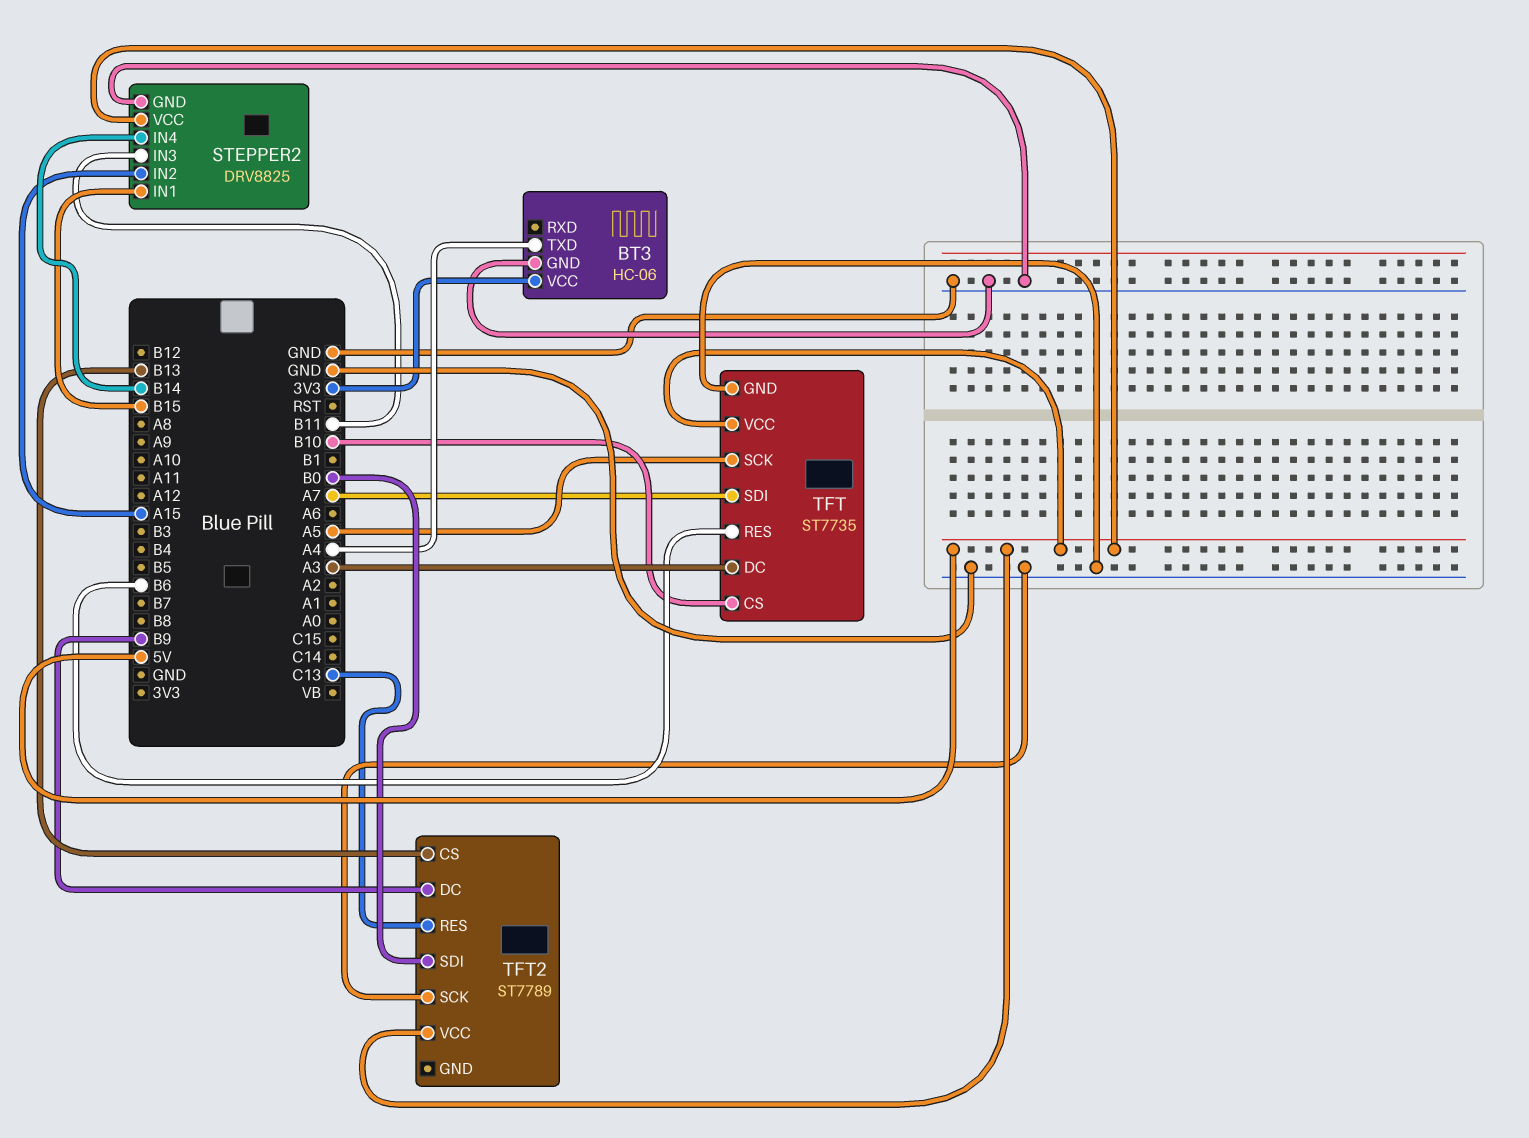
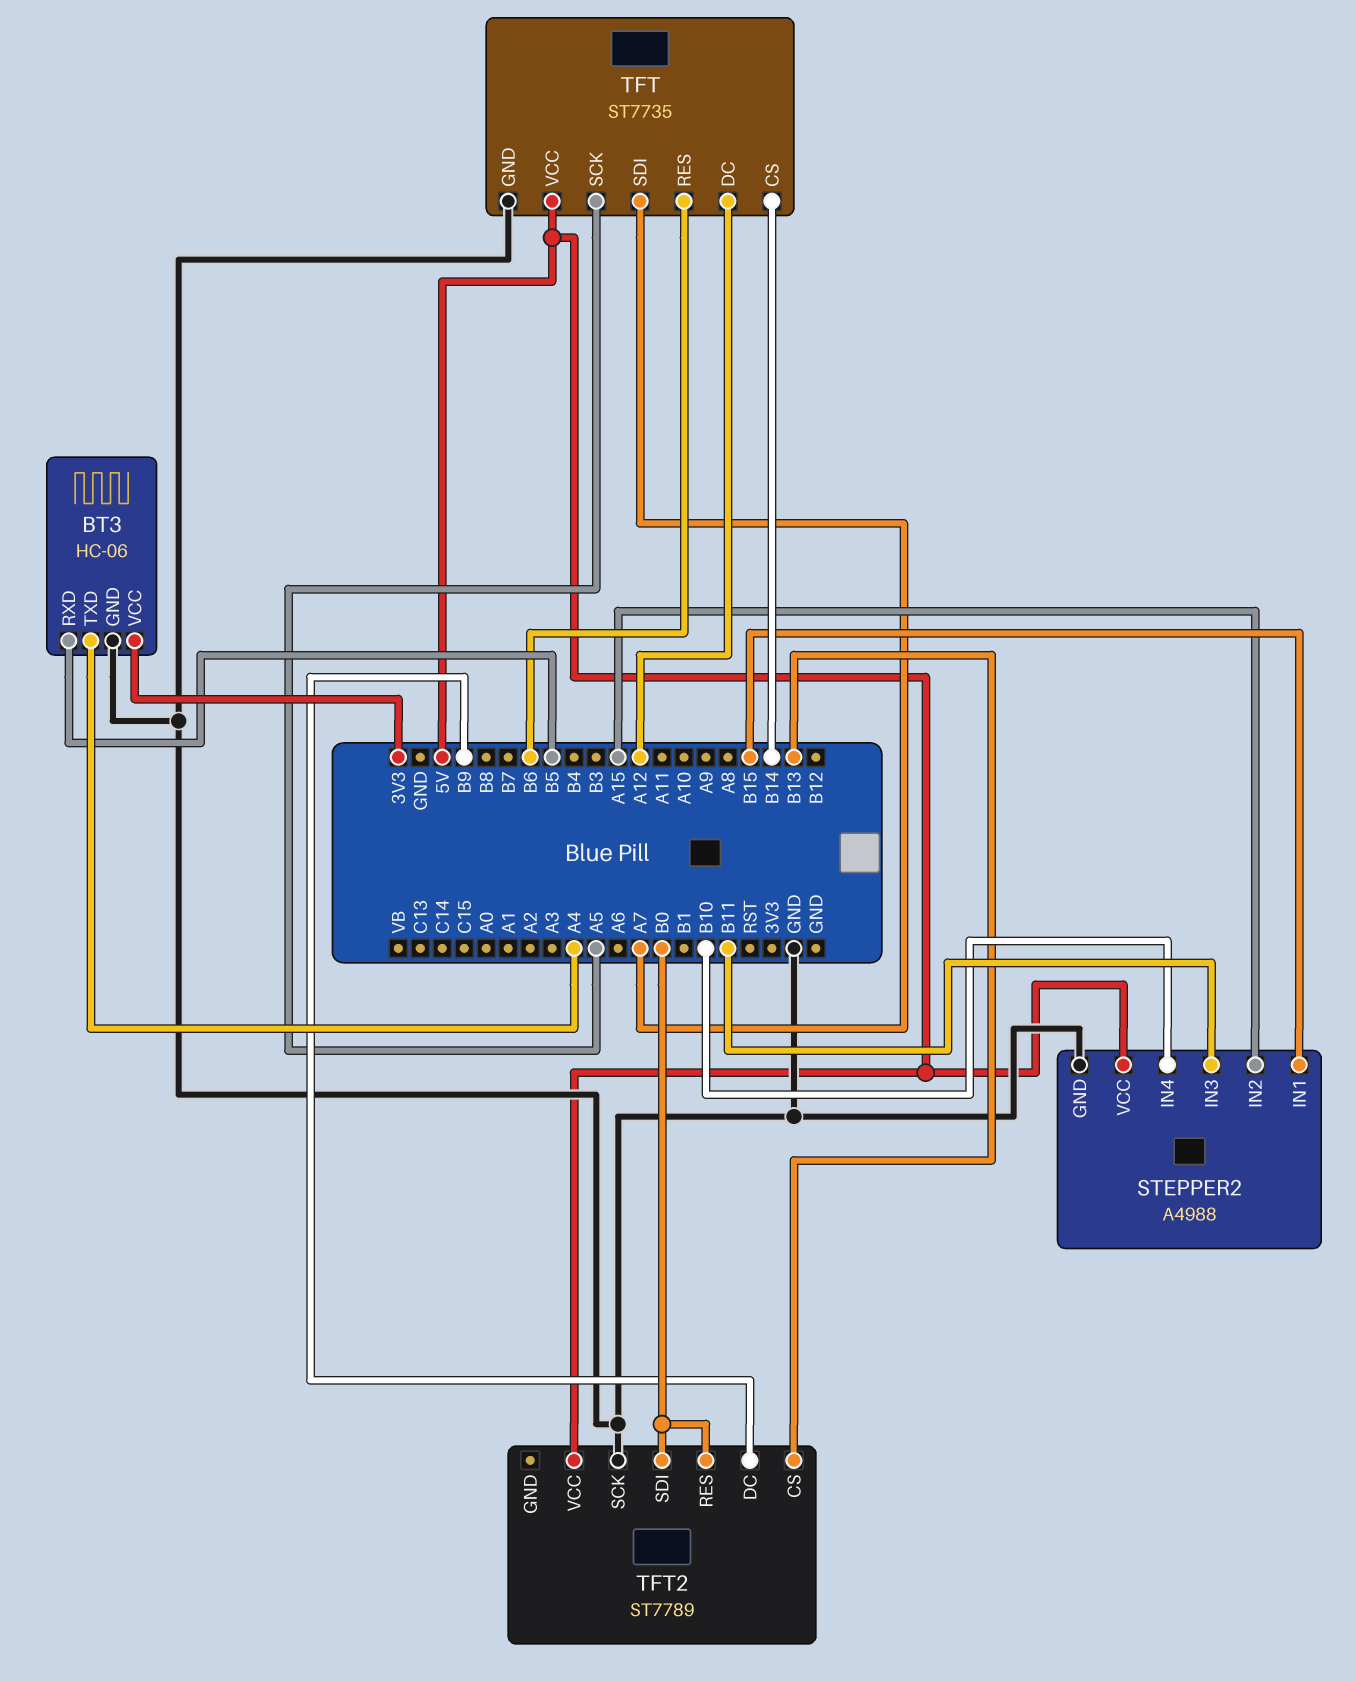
BT3 pin RXD: none -> B5
STEPPER2: DRV8825 -> A4988
STEPPER2 pin IN4: B14 -> B10
TFT pin CS: B10 -> B14
TFT pin DC: A3 -> A12
TFT2 pin RES: C13 -> B0

